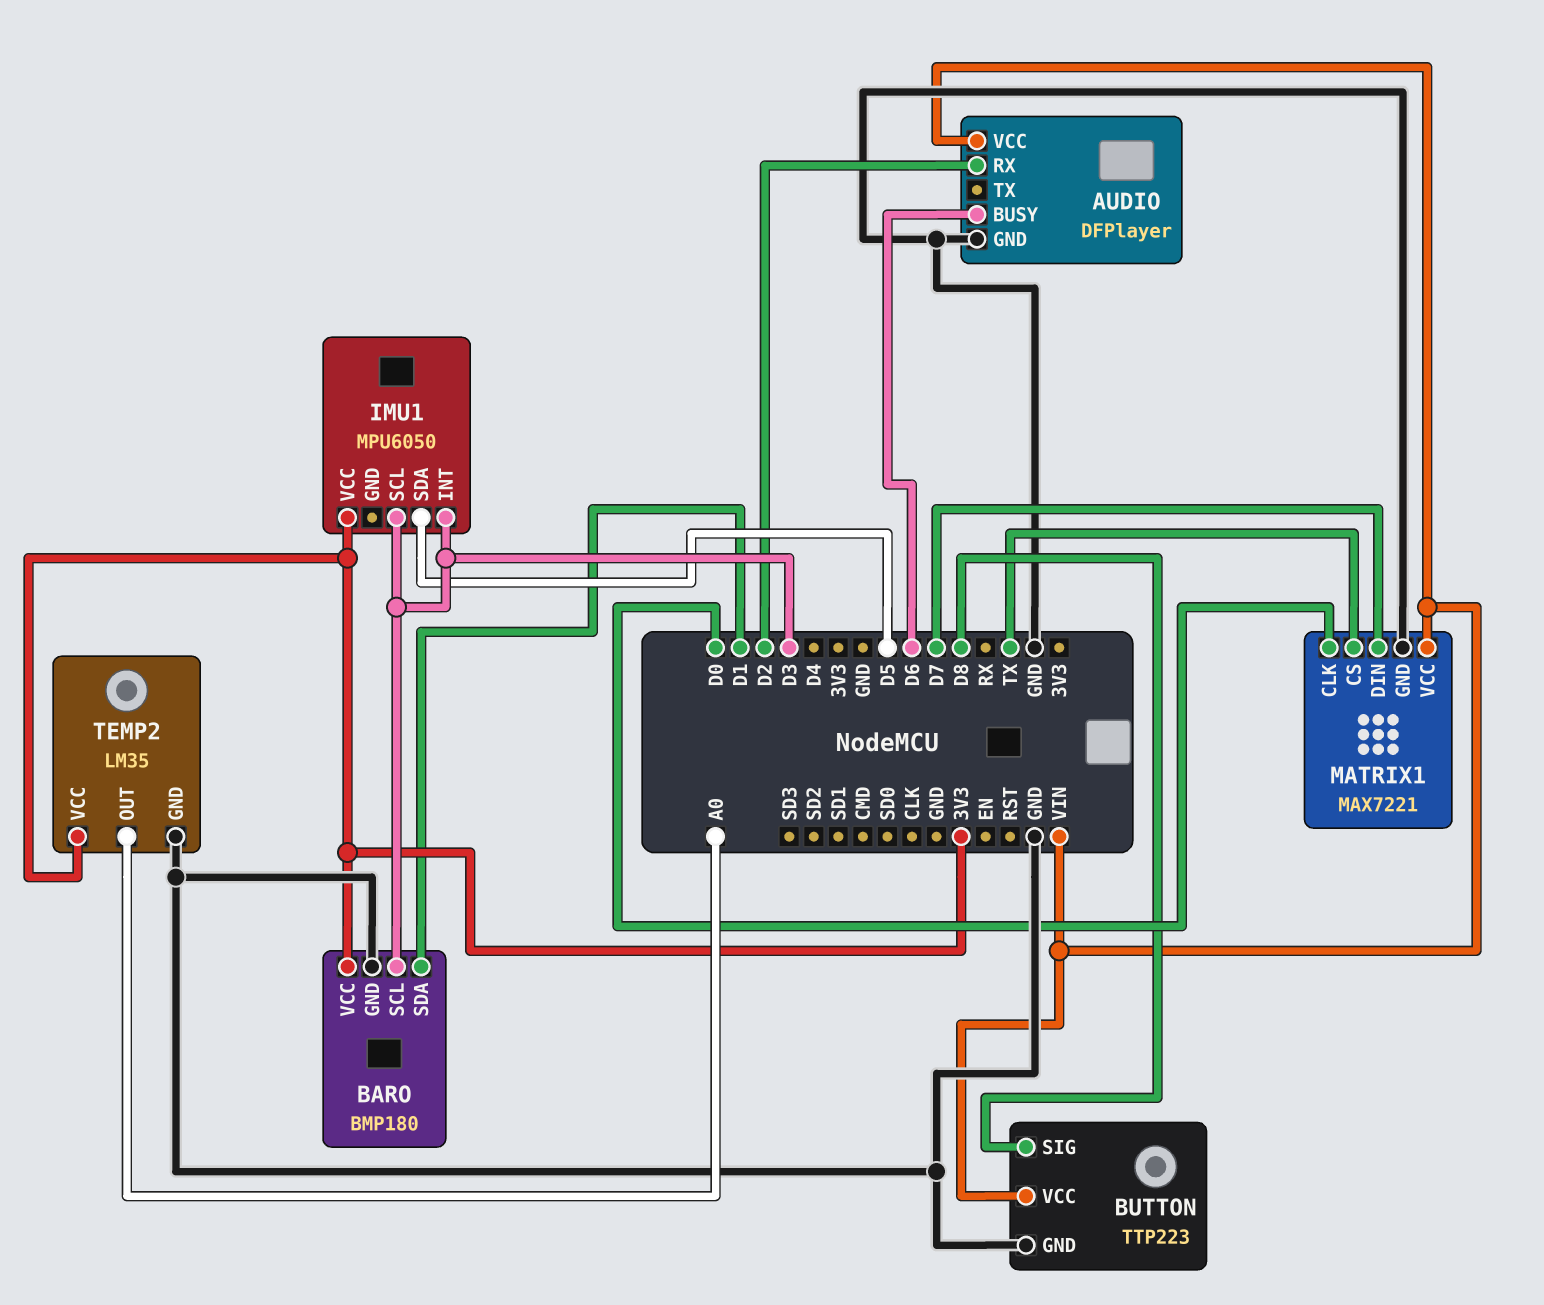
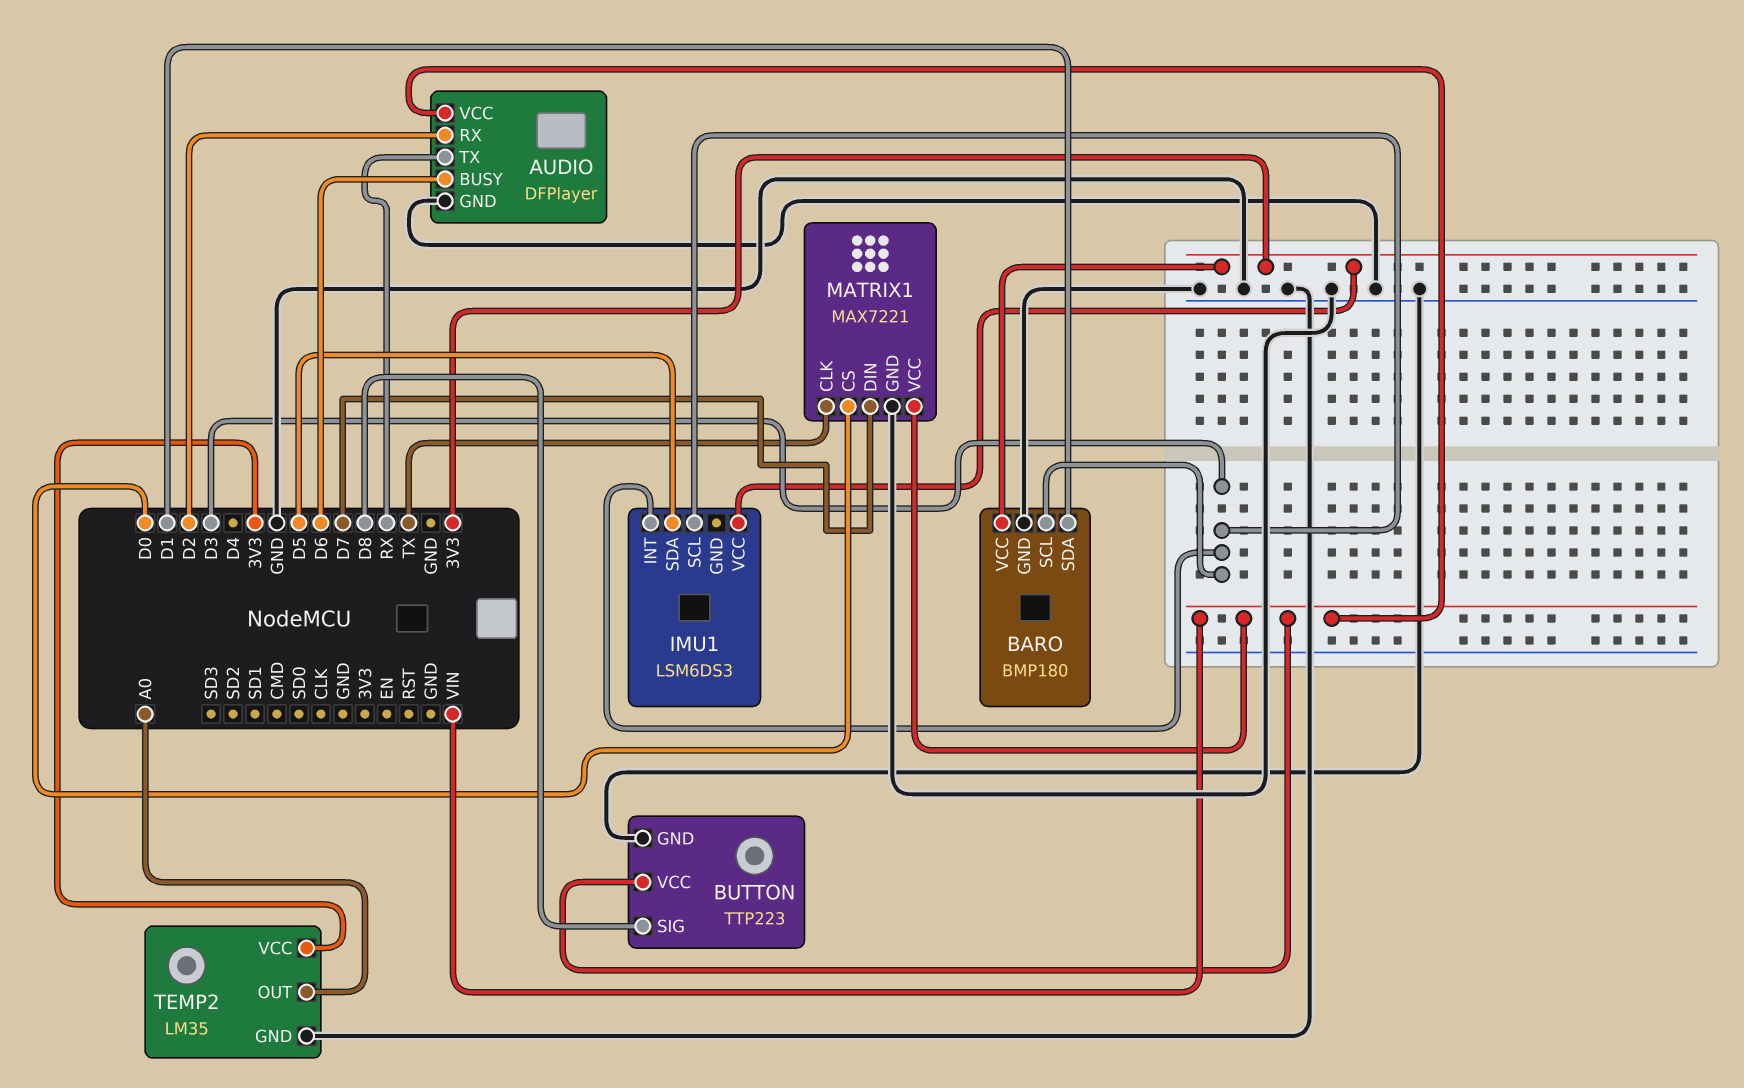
AUDIO pin TX: none -> RX
IMU1: MPU6050 -> LSM6DS3
MATRIX1 pin CLK: D0 -> TX
MATRIX1 pin CS: TX -> D0

